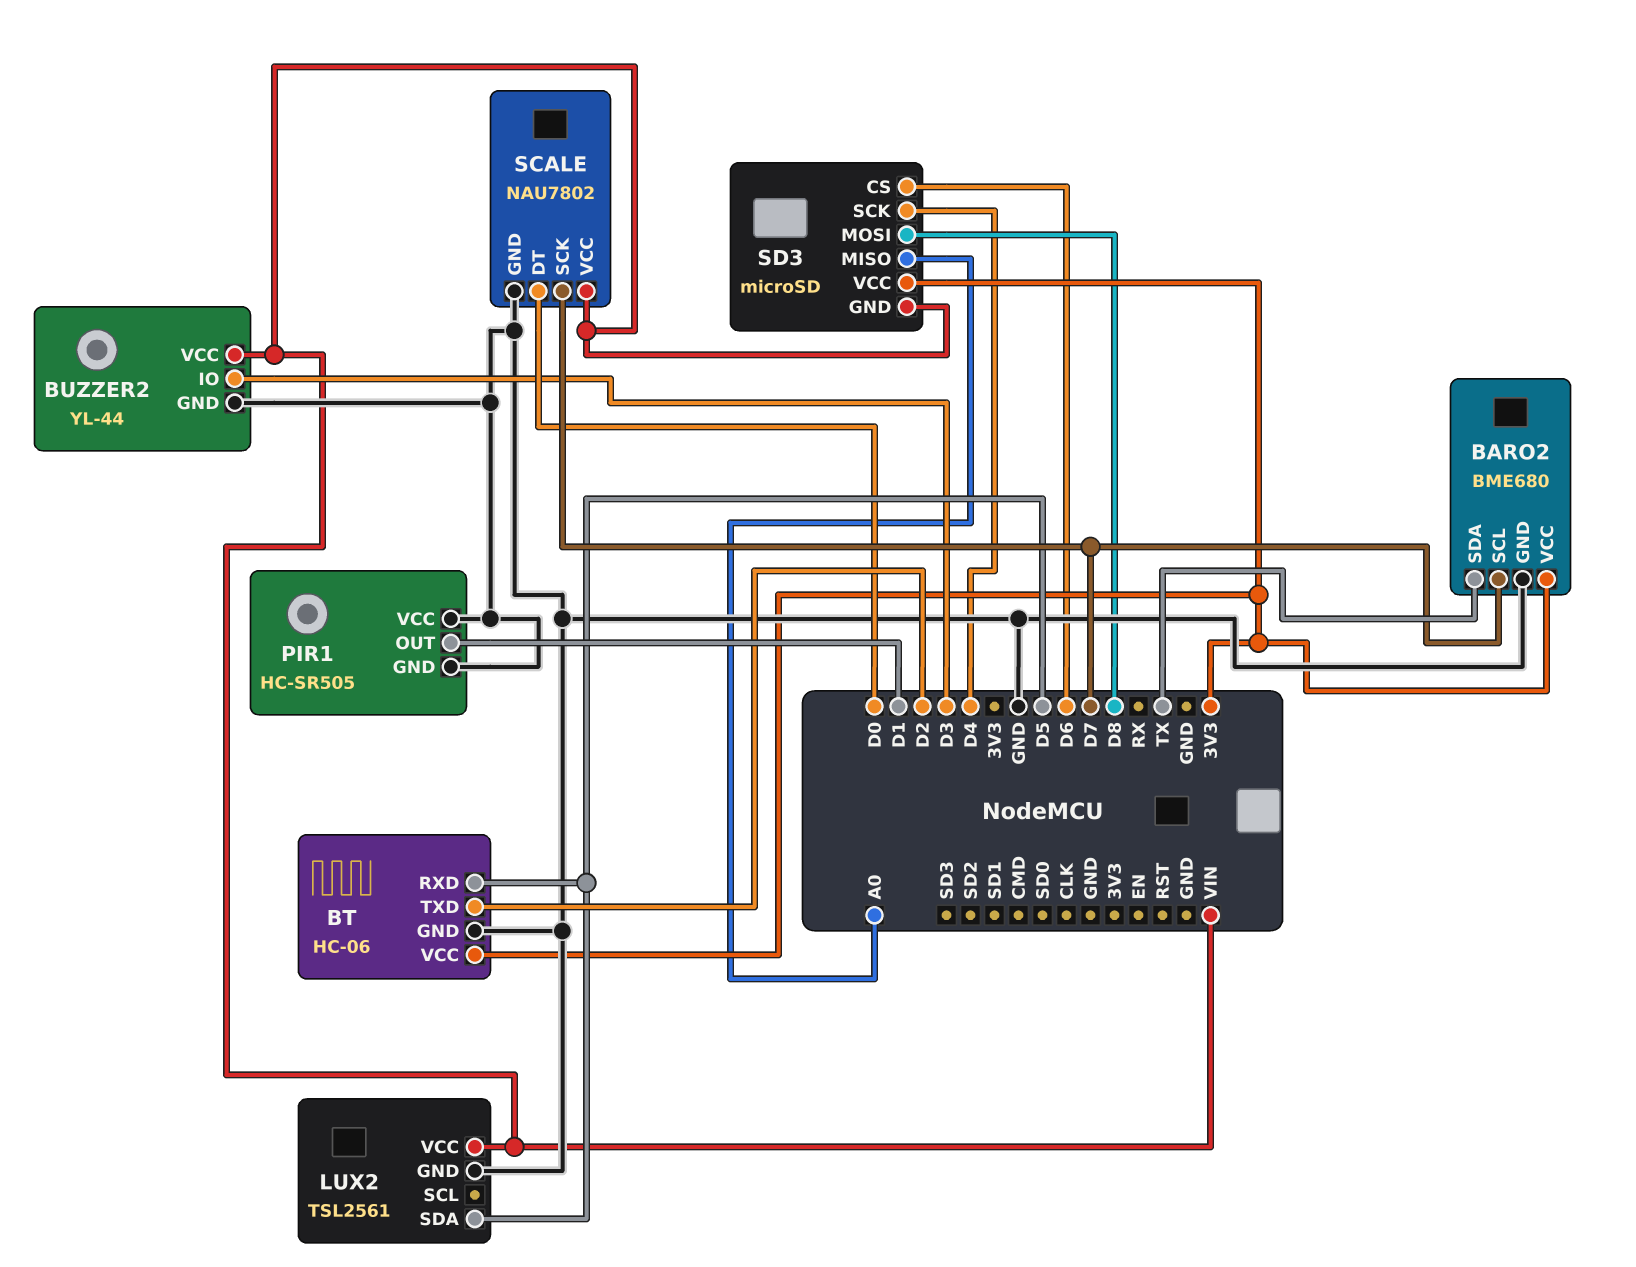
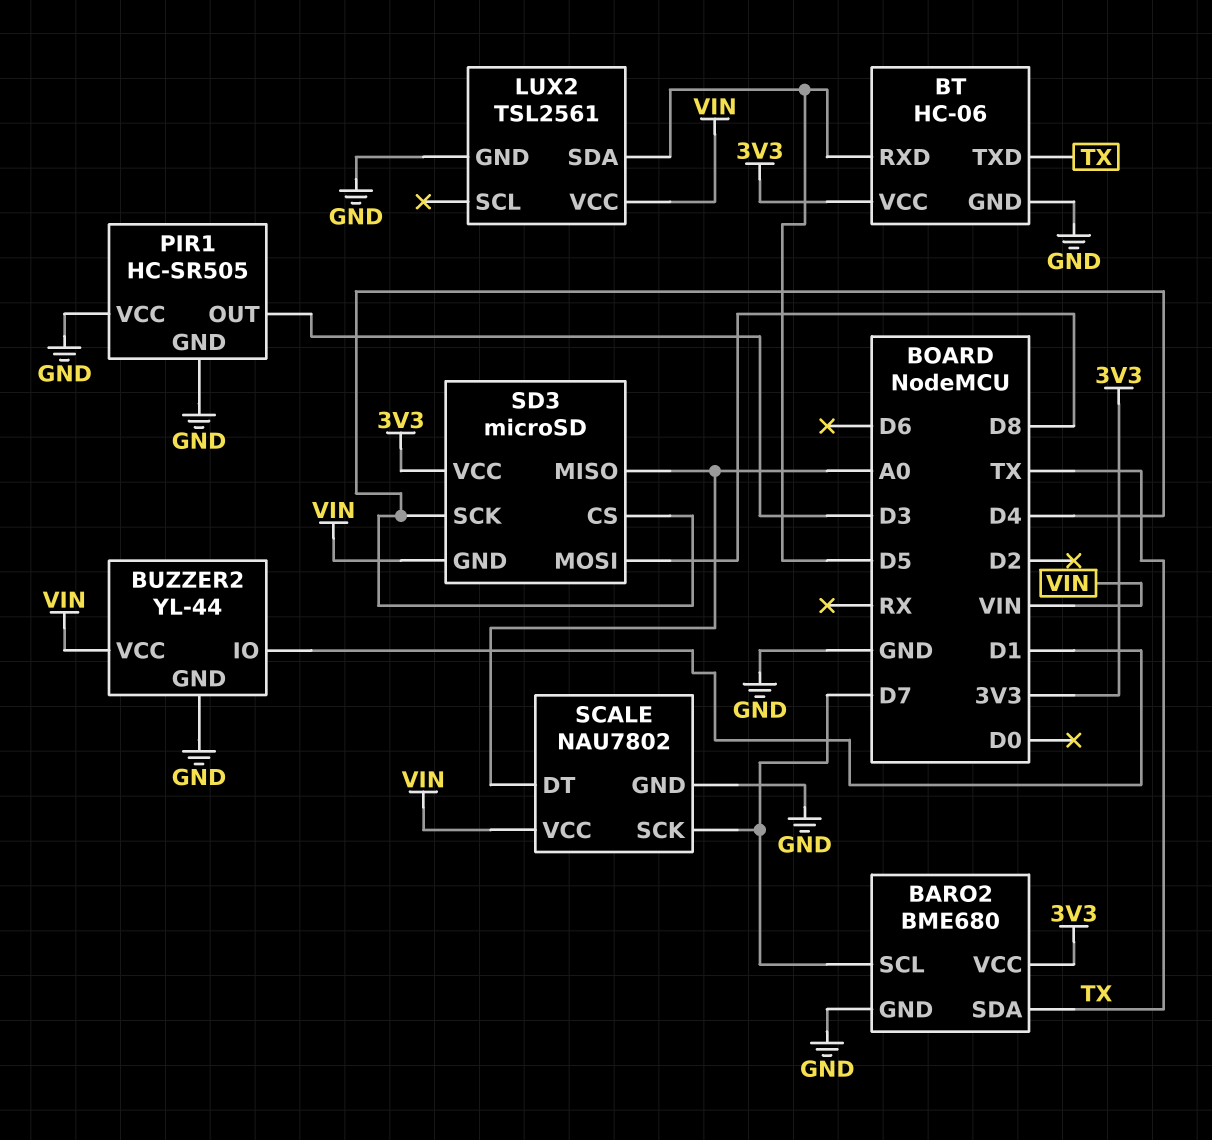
BT pin TXD: D2 -> TX
BUZZER2 pin IO: D3 -> D1
PIR1 pin OUT: D1 -> D3
SCALE pin DT: D0 -> A0
SD3 pin CS: D6 -> D4

